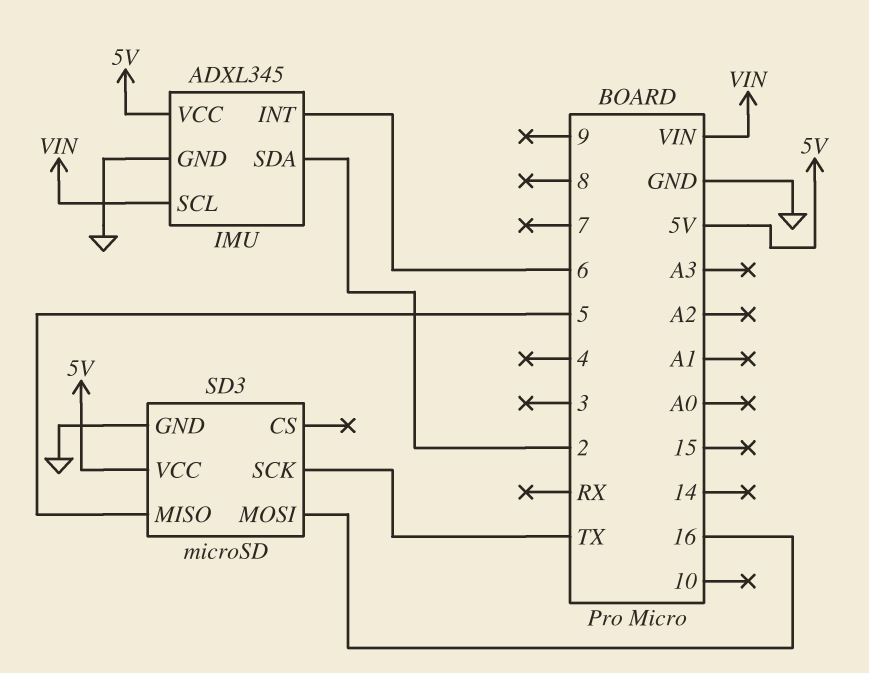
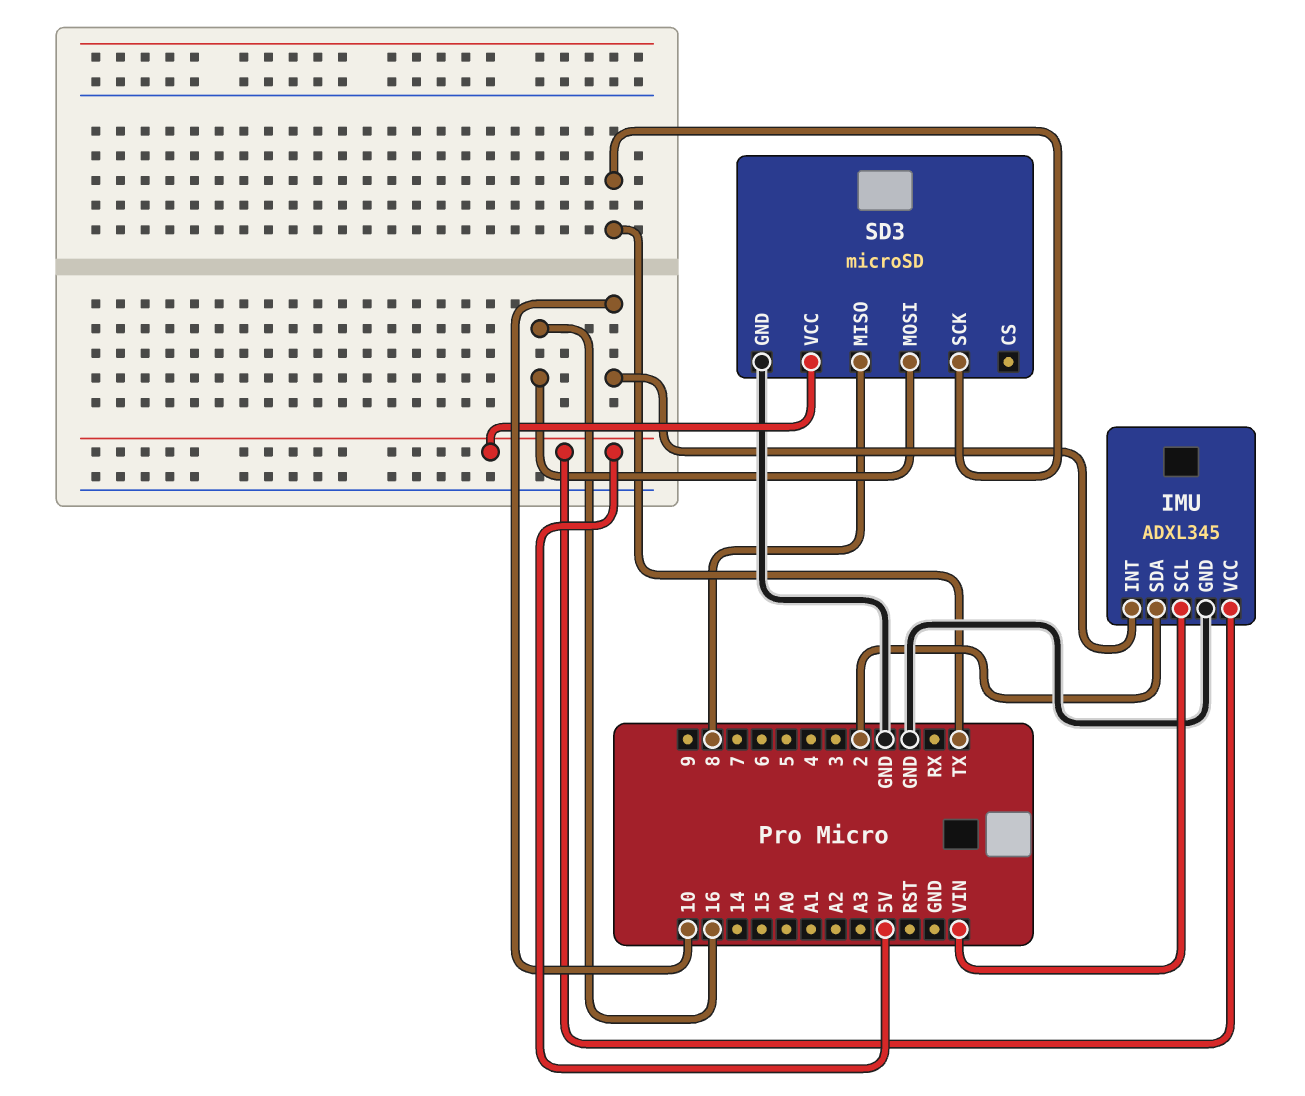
IMU pin INT: 6 -> 10
SD3 pin MISO: 5 -> 8

